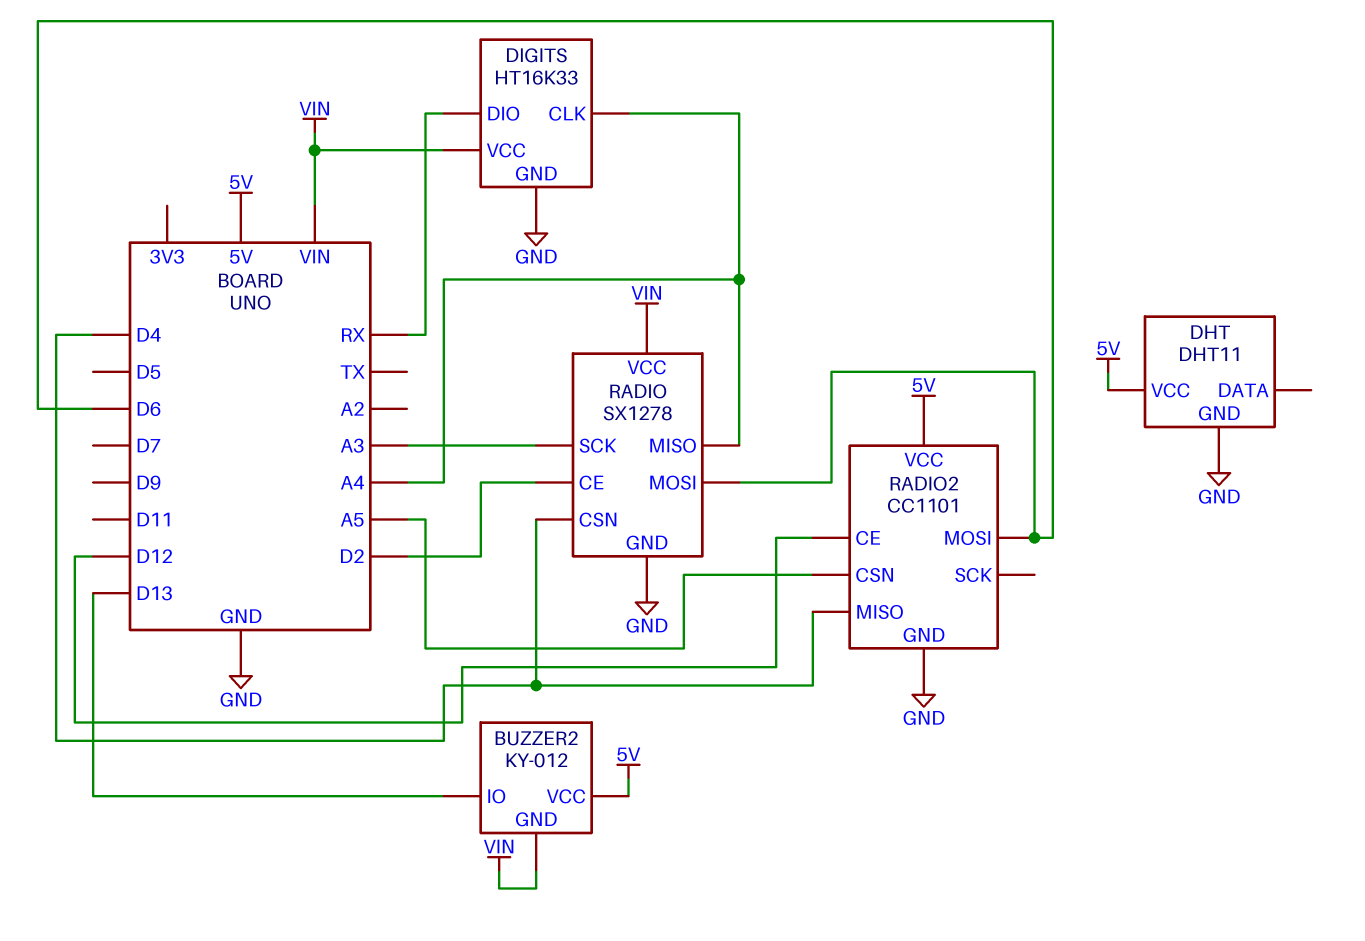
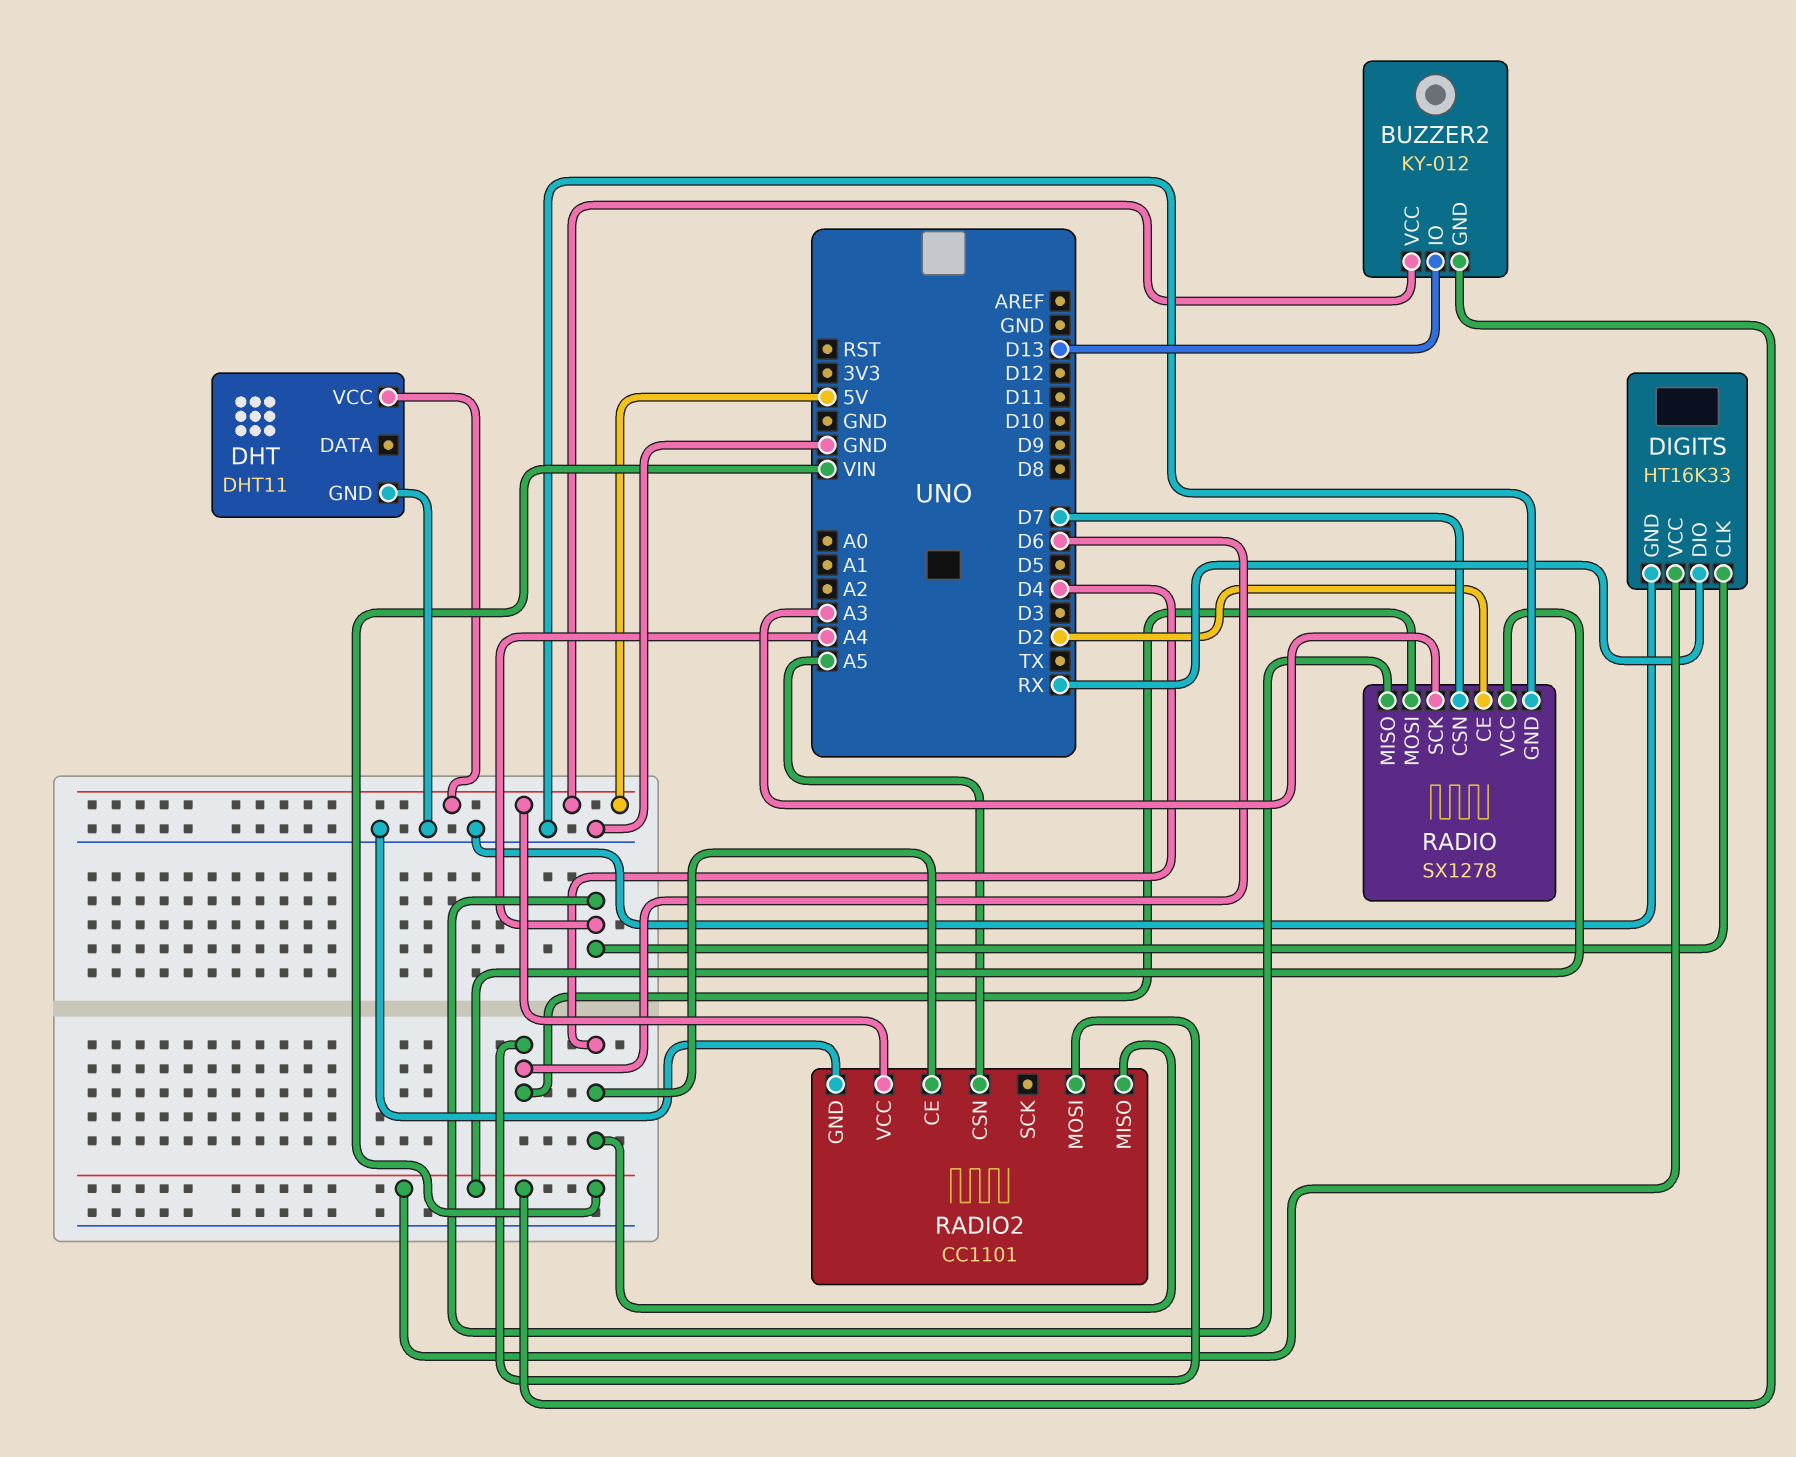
RADIO pin CSN: D4 -> D7
RADIO2 pin CE: D12 -> D4

